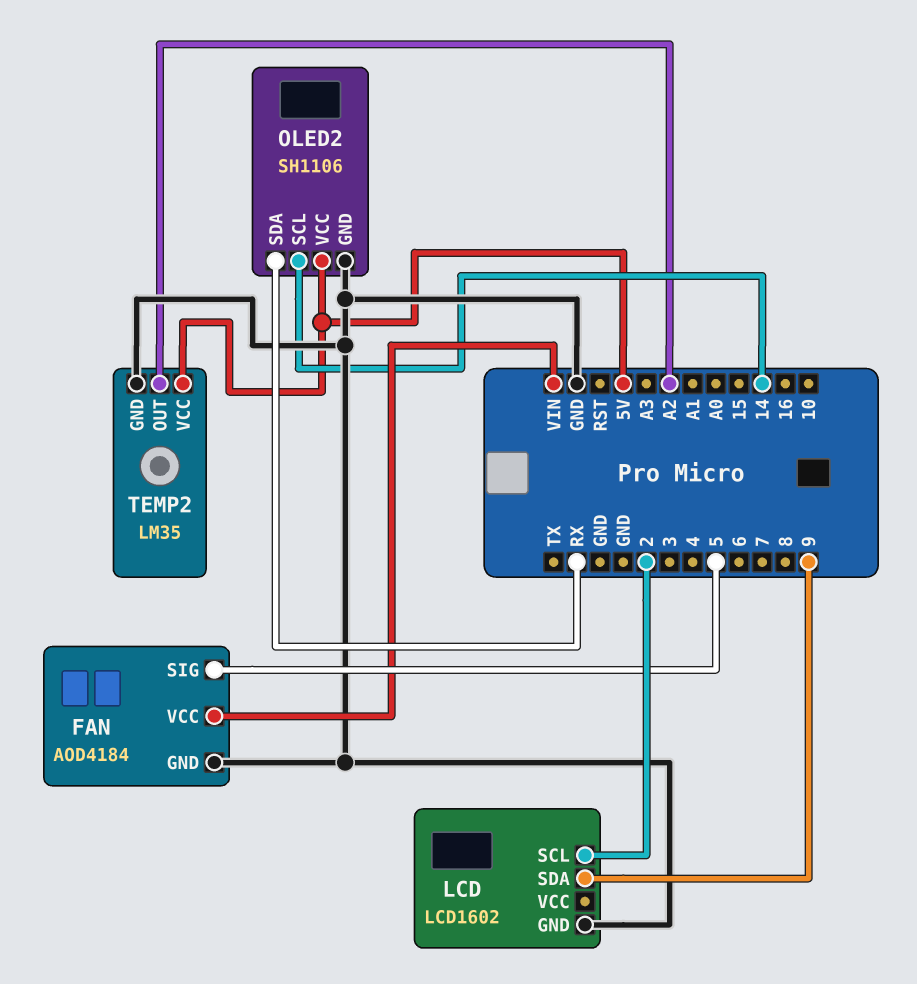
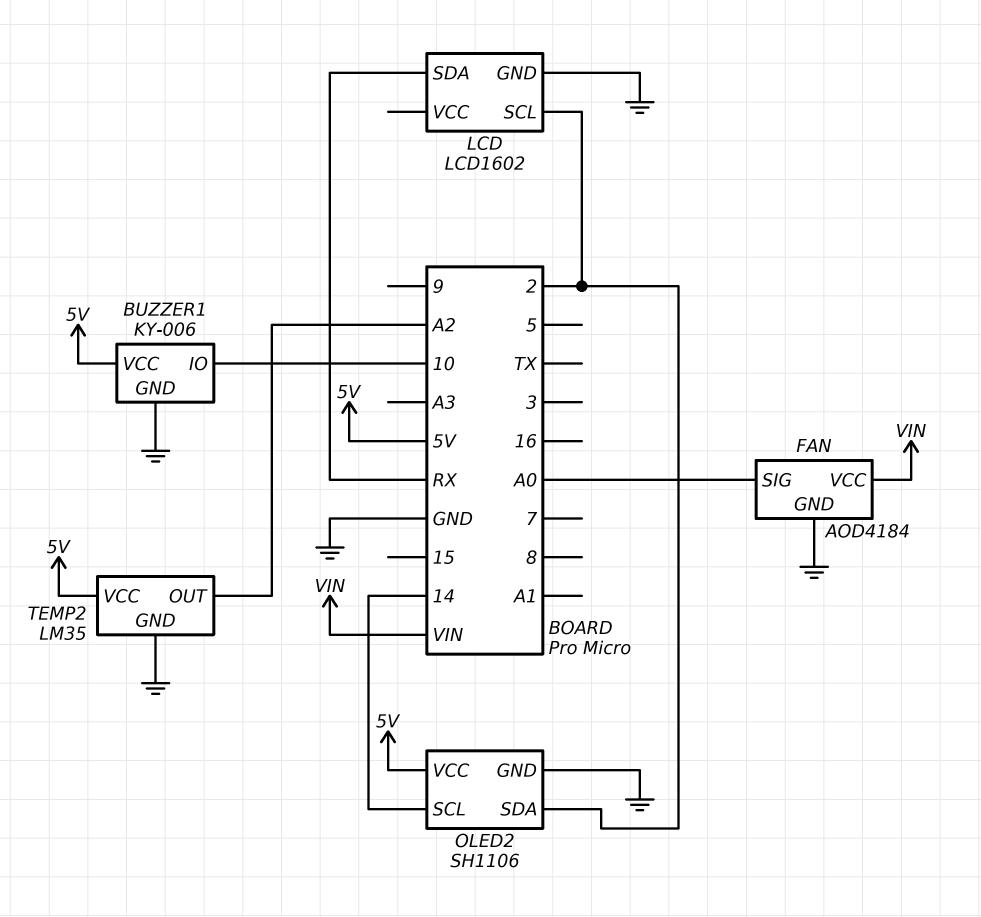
BUZZER1: none -> KY-006
BUZZER1 pin GND: none -> GND
BUZZER1 pin IO: none -> 10
BUZZER1 pin VCC: none -> 5V
FAN pin SIG: 5 -> A0
LCD pin SDA: 9 -> RX
OLED2 pin SDA: RX -> 2

